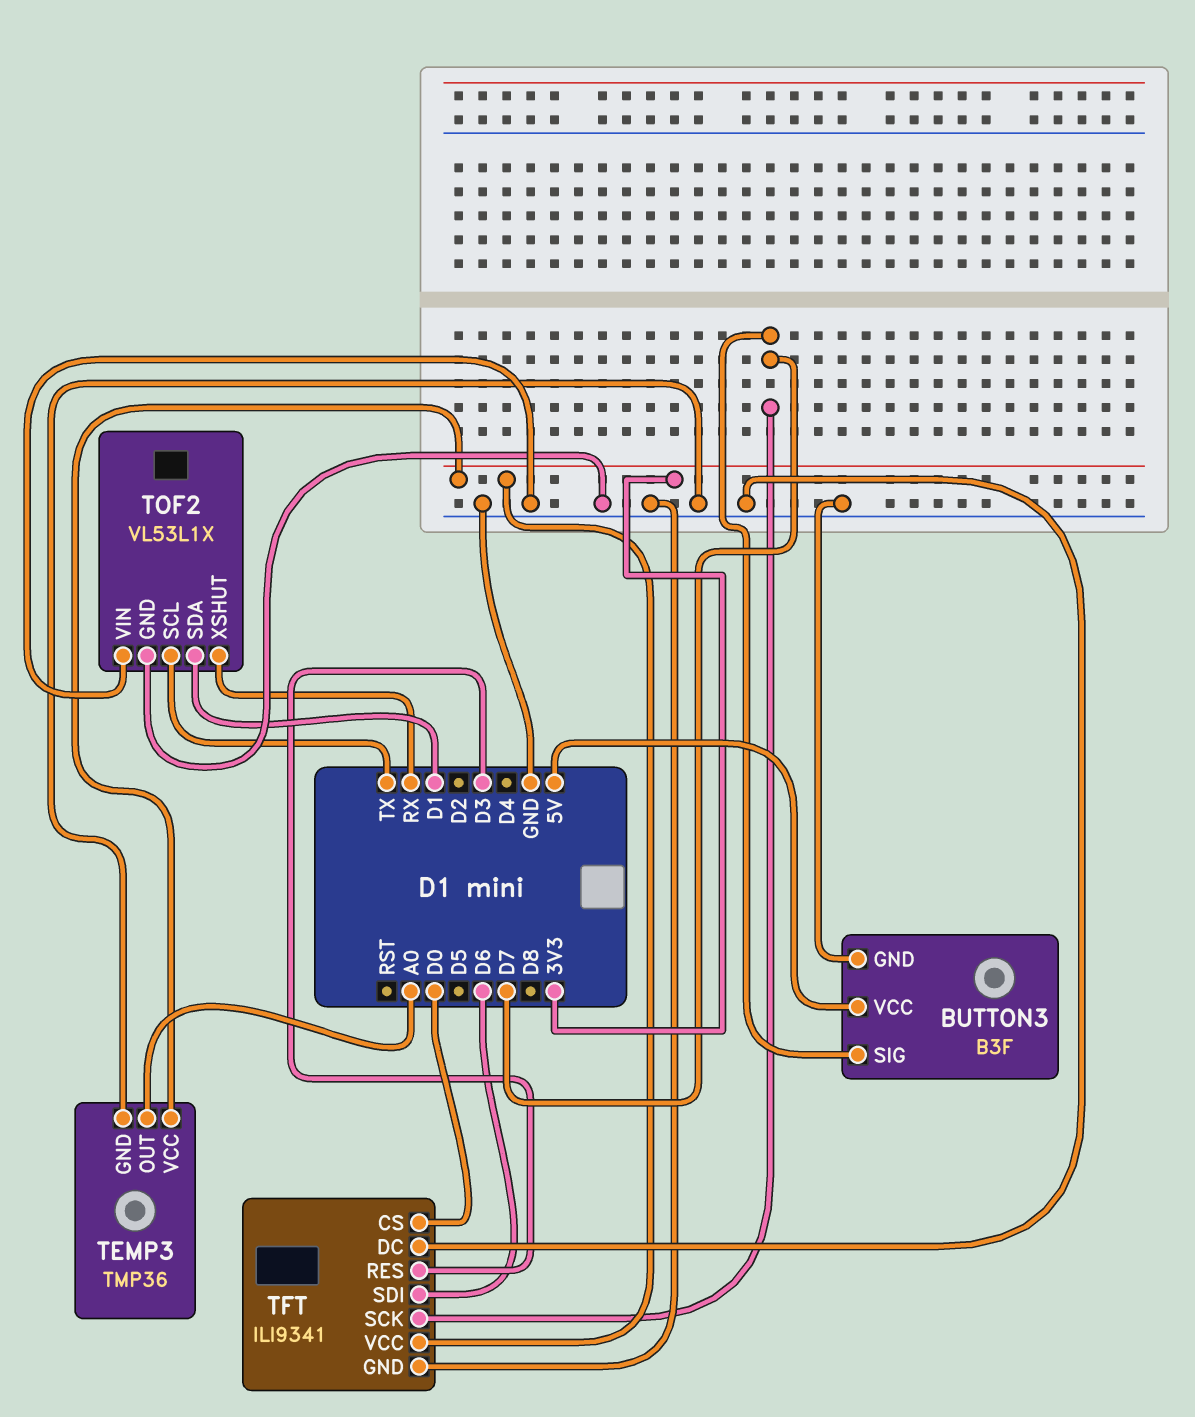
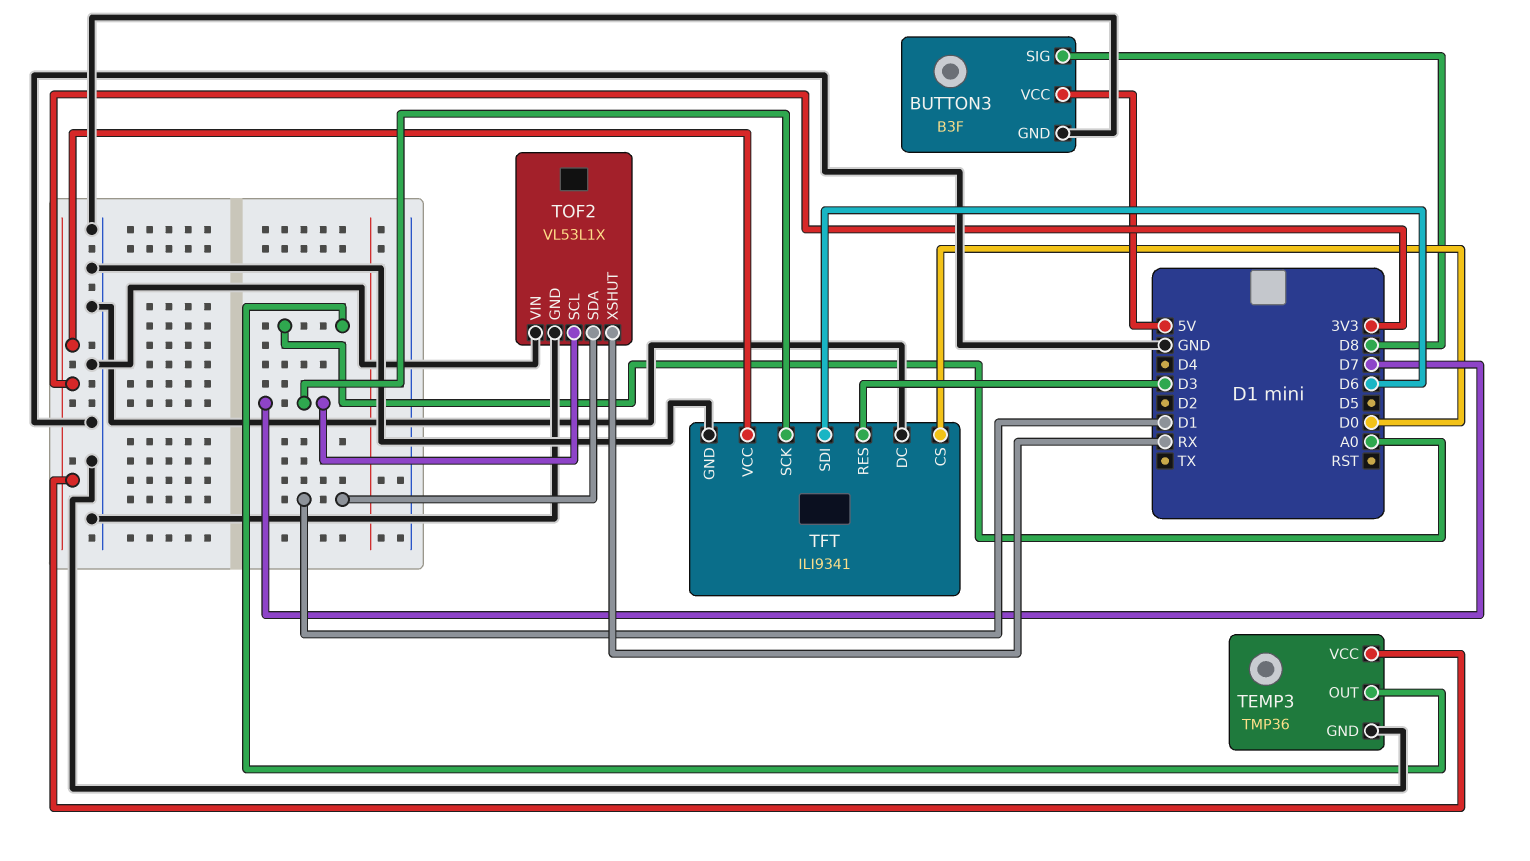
BUTTON3 pin SIG: D7 -> D8
TOF2 pin SCL: TX -> D7

